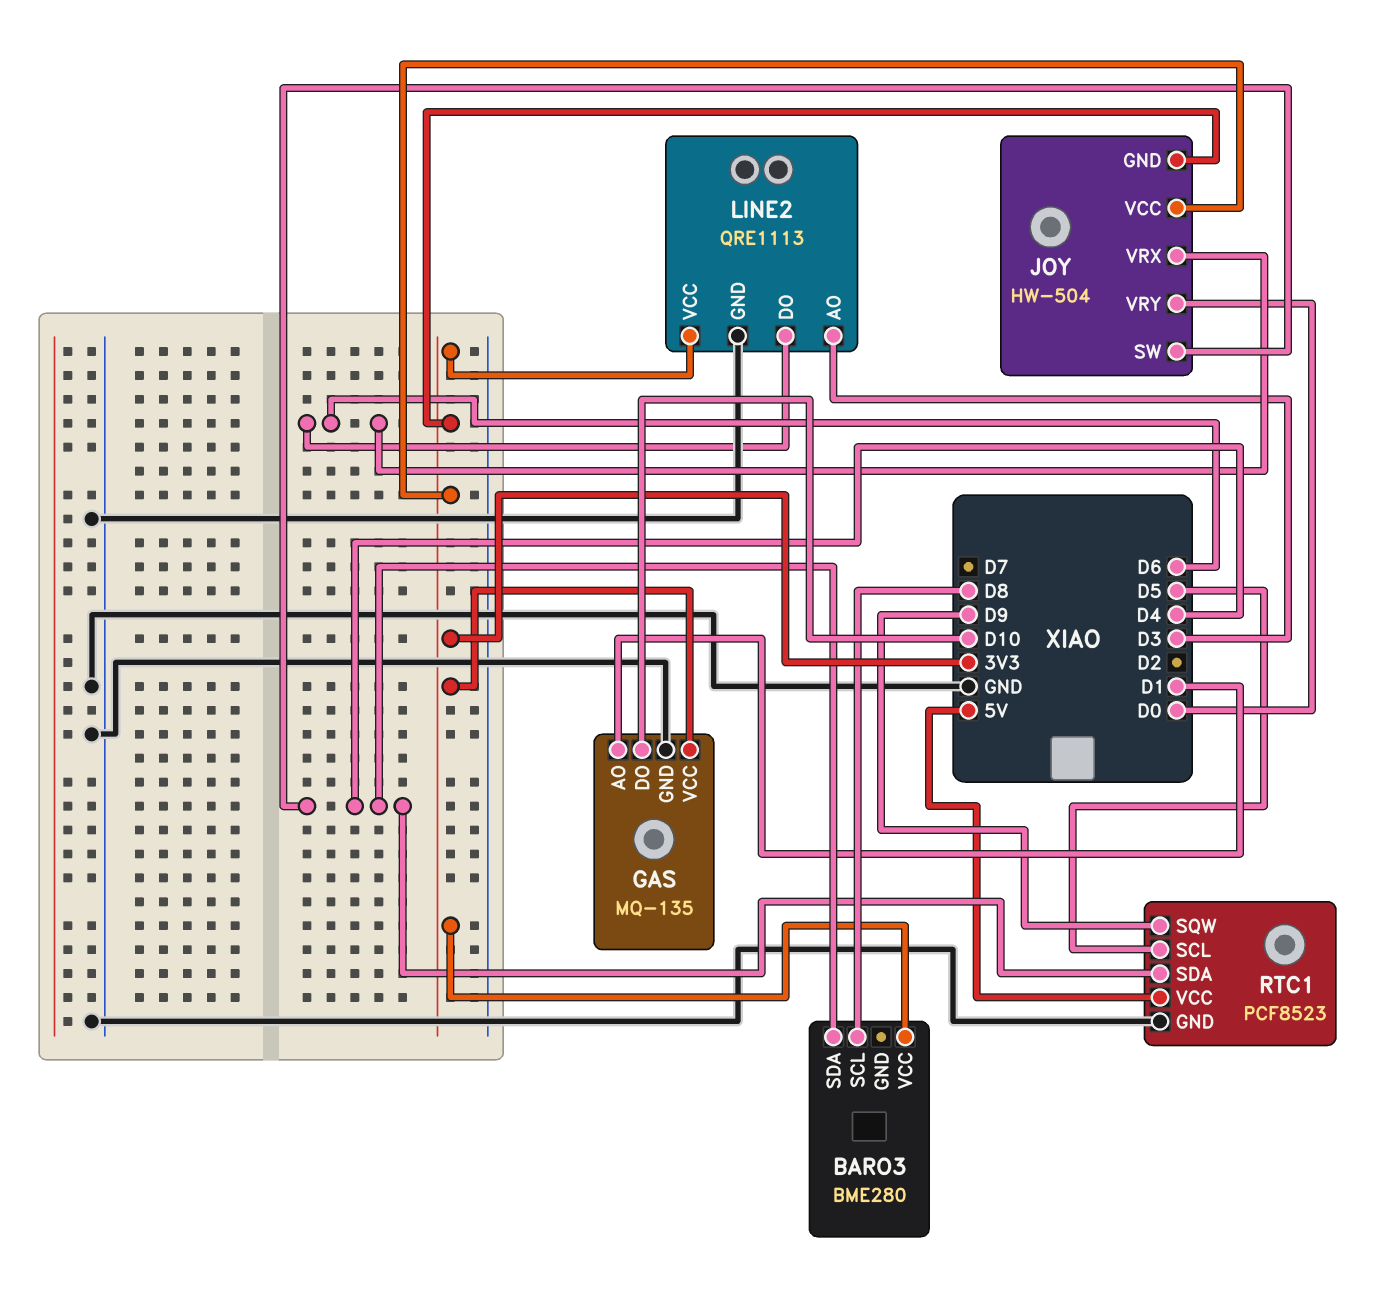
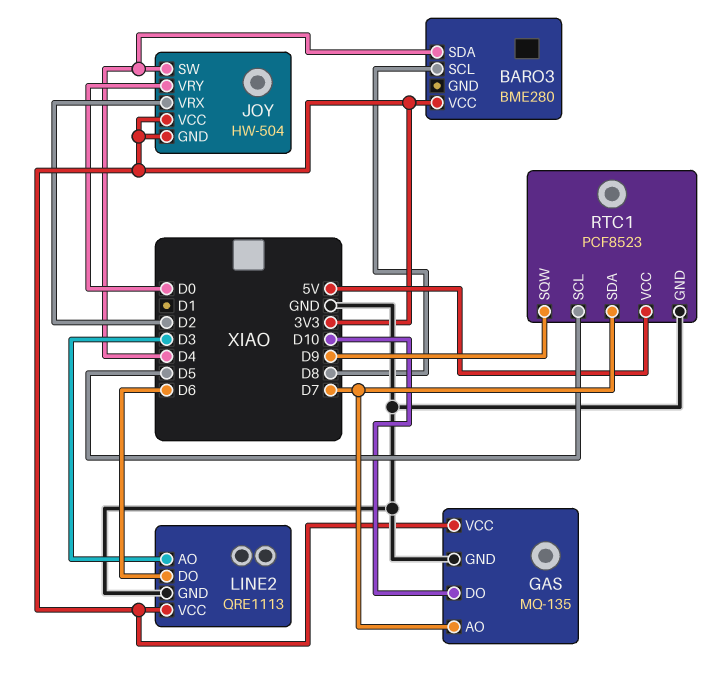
GAS pin AO: D1 -> D7
JOY pin VRX: D6 -> D2
RTC1 pin SDA: D4 -> D7

